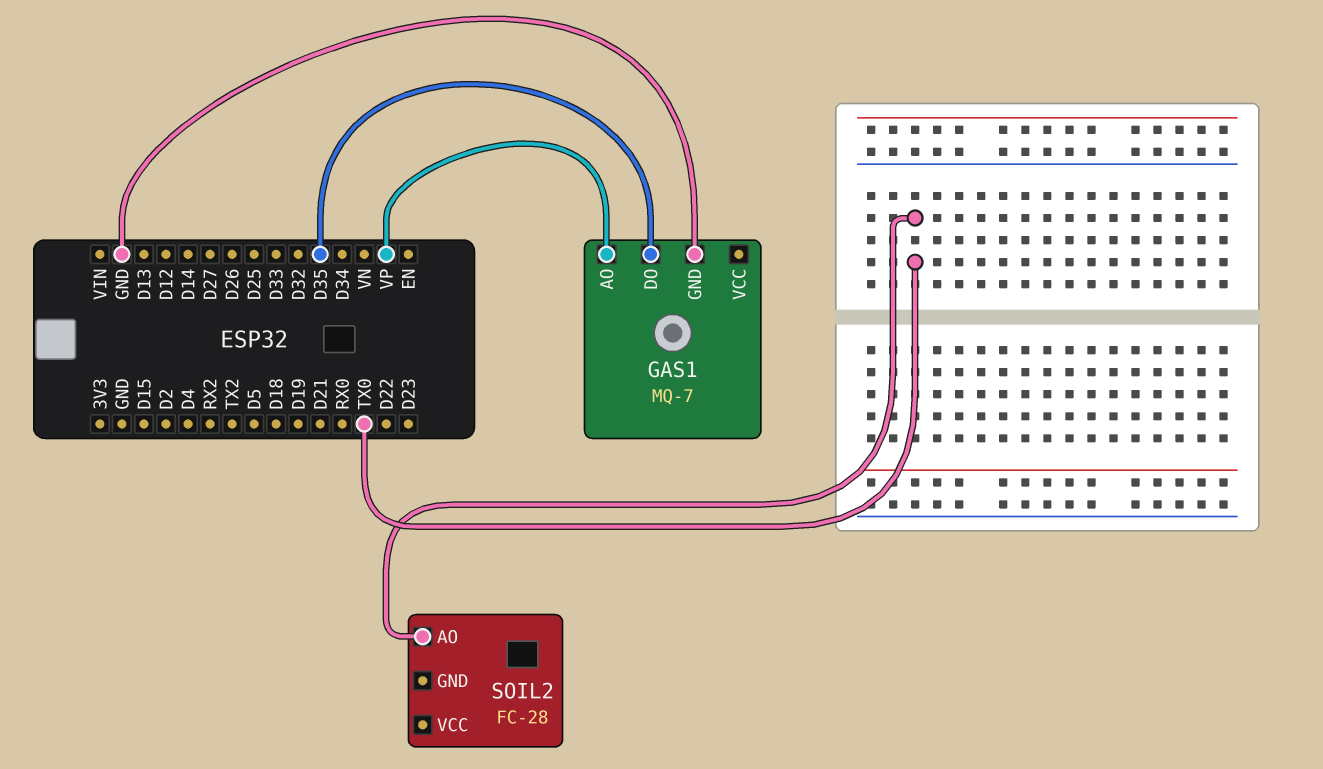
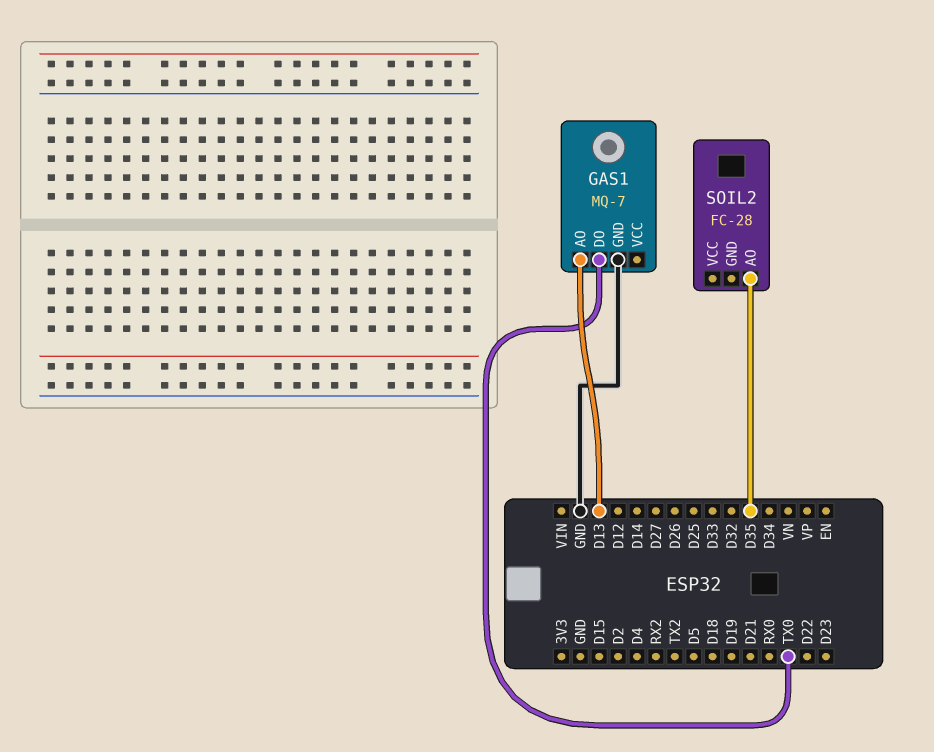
GAS1 pin AO: VP -> D13
GAS1 pin DO: D35 -> TX0
SOIL2 pin AO: TX0 -> D35

